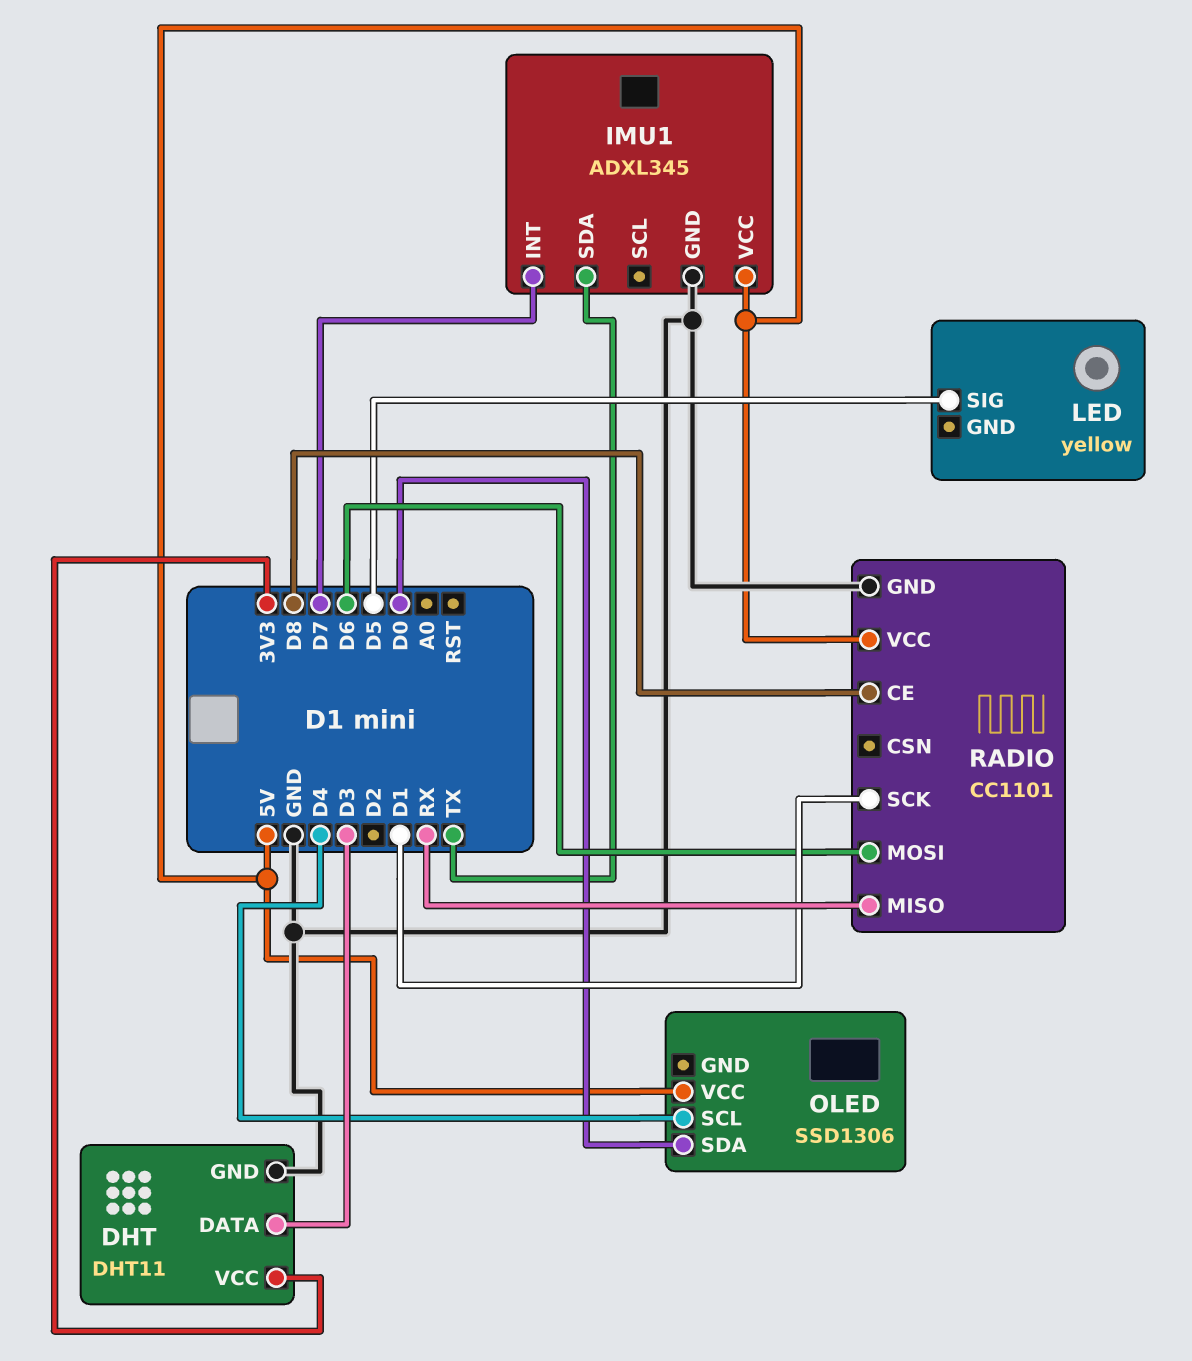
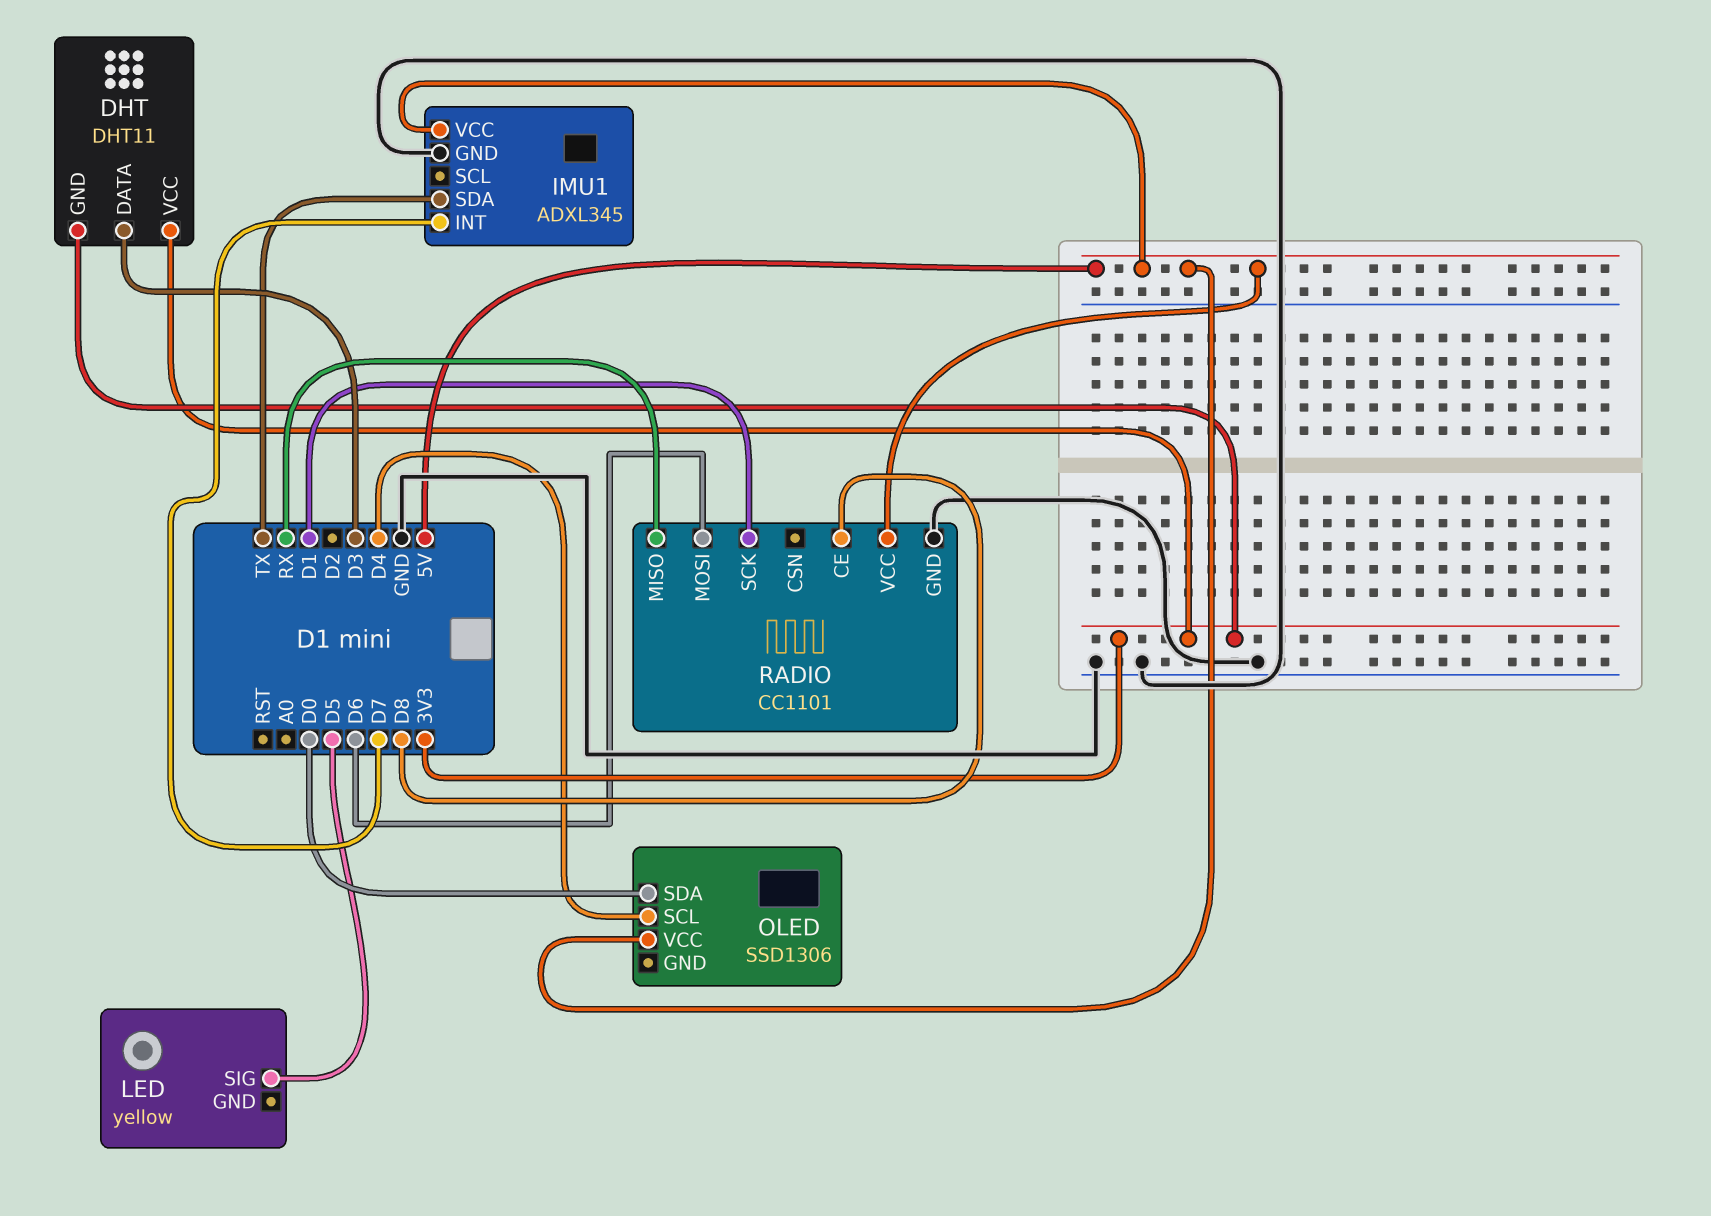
DHT pin GND: GND -> 3V3

